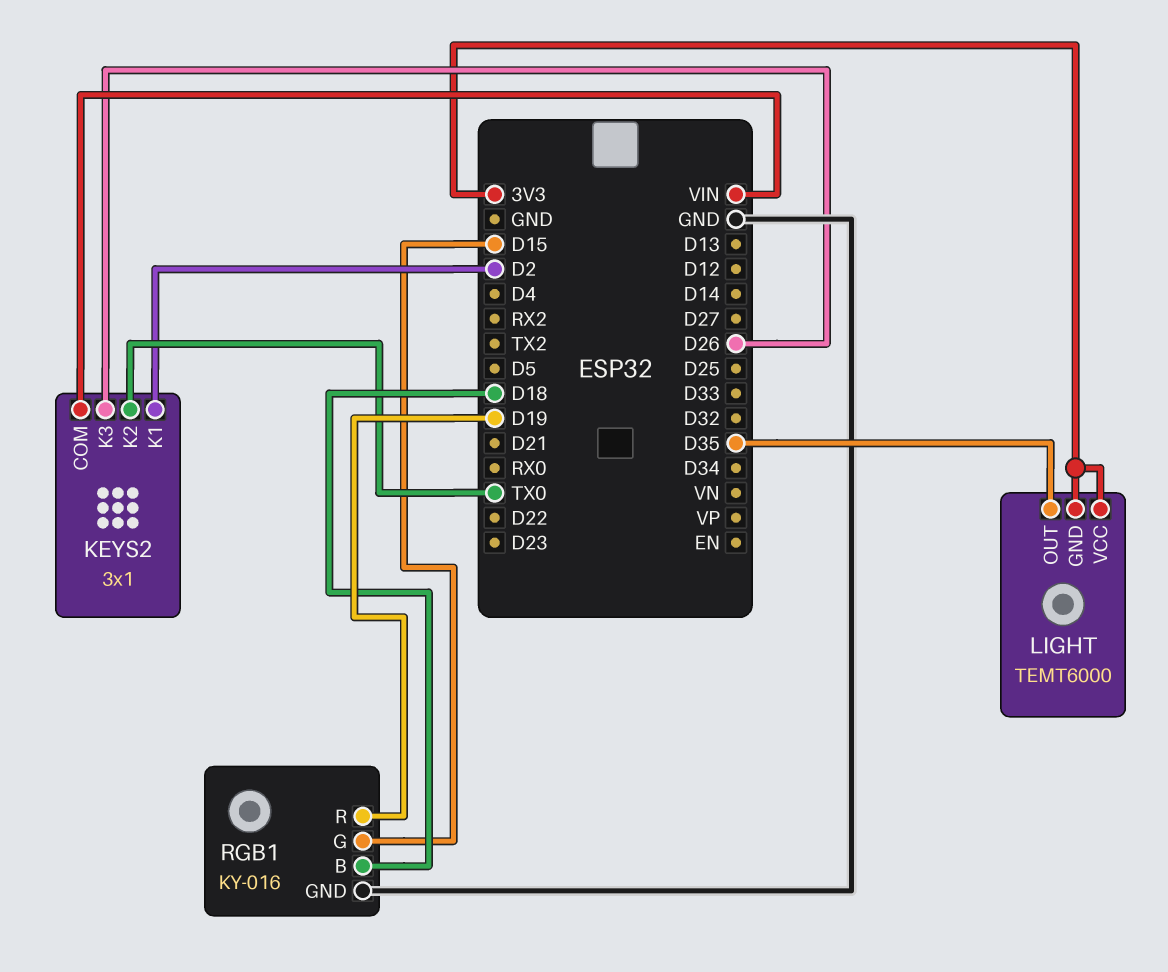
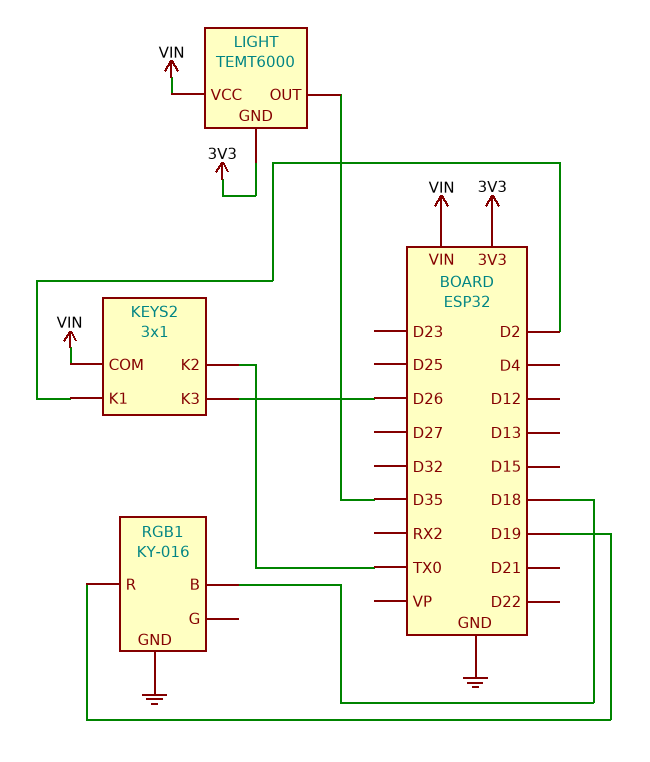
LIGHT pin VCC: 3V3 -> VIN
RGB1 pin G: D15 -> none

